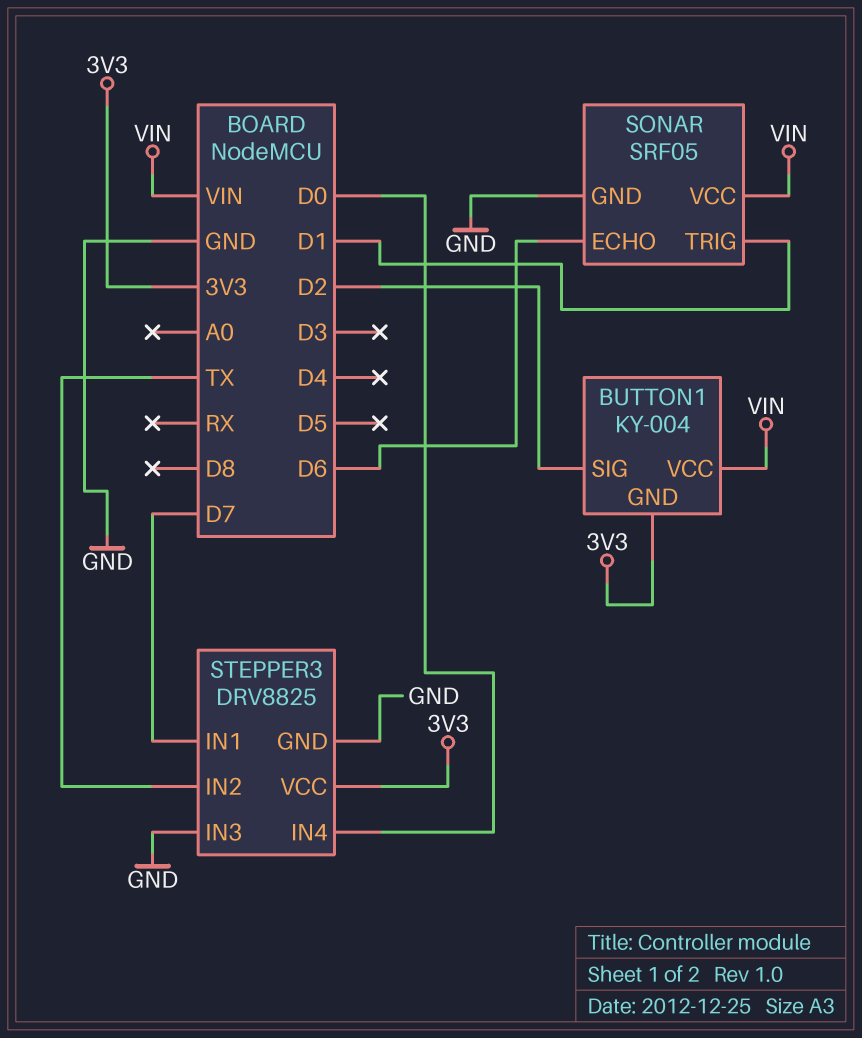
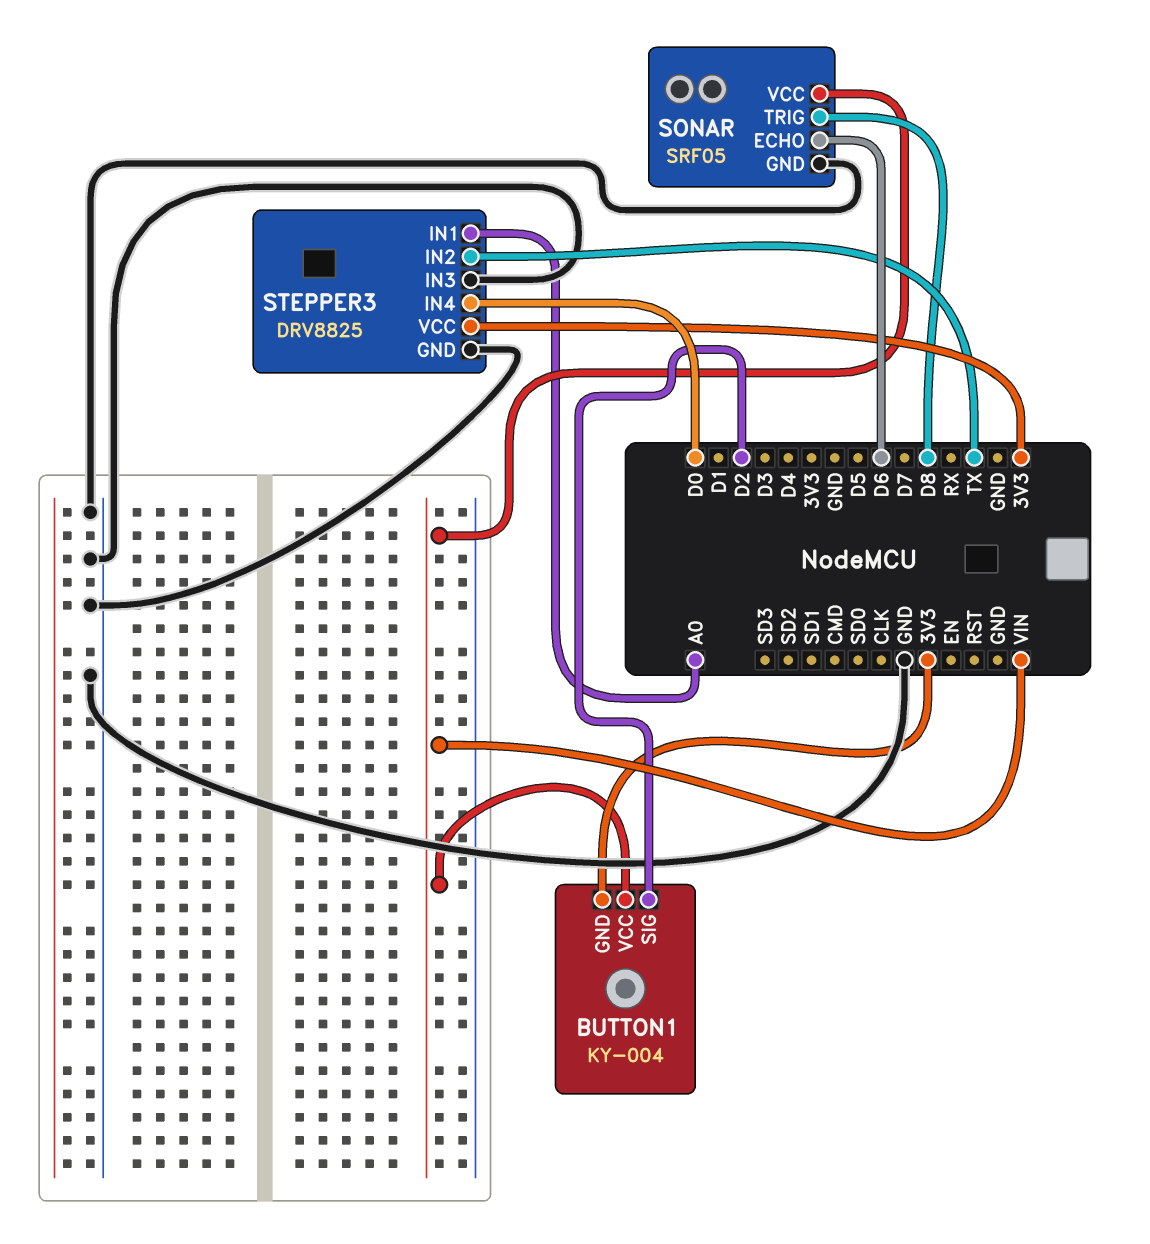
SONAR pin TRIG: D1 -> D8
STEPPER3 pin IN1: D7 -> A0

